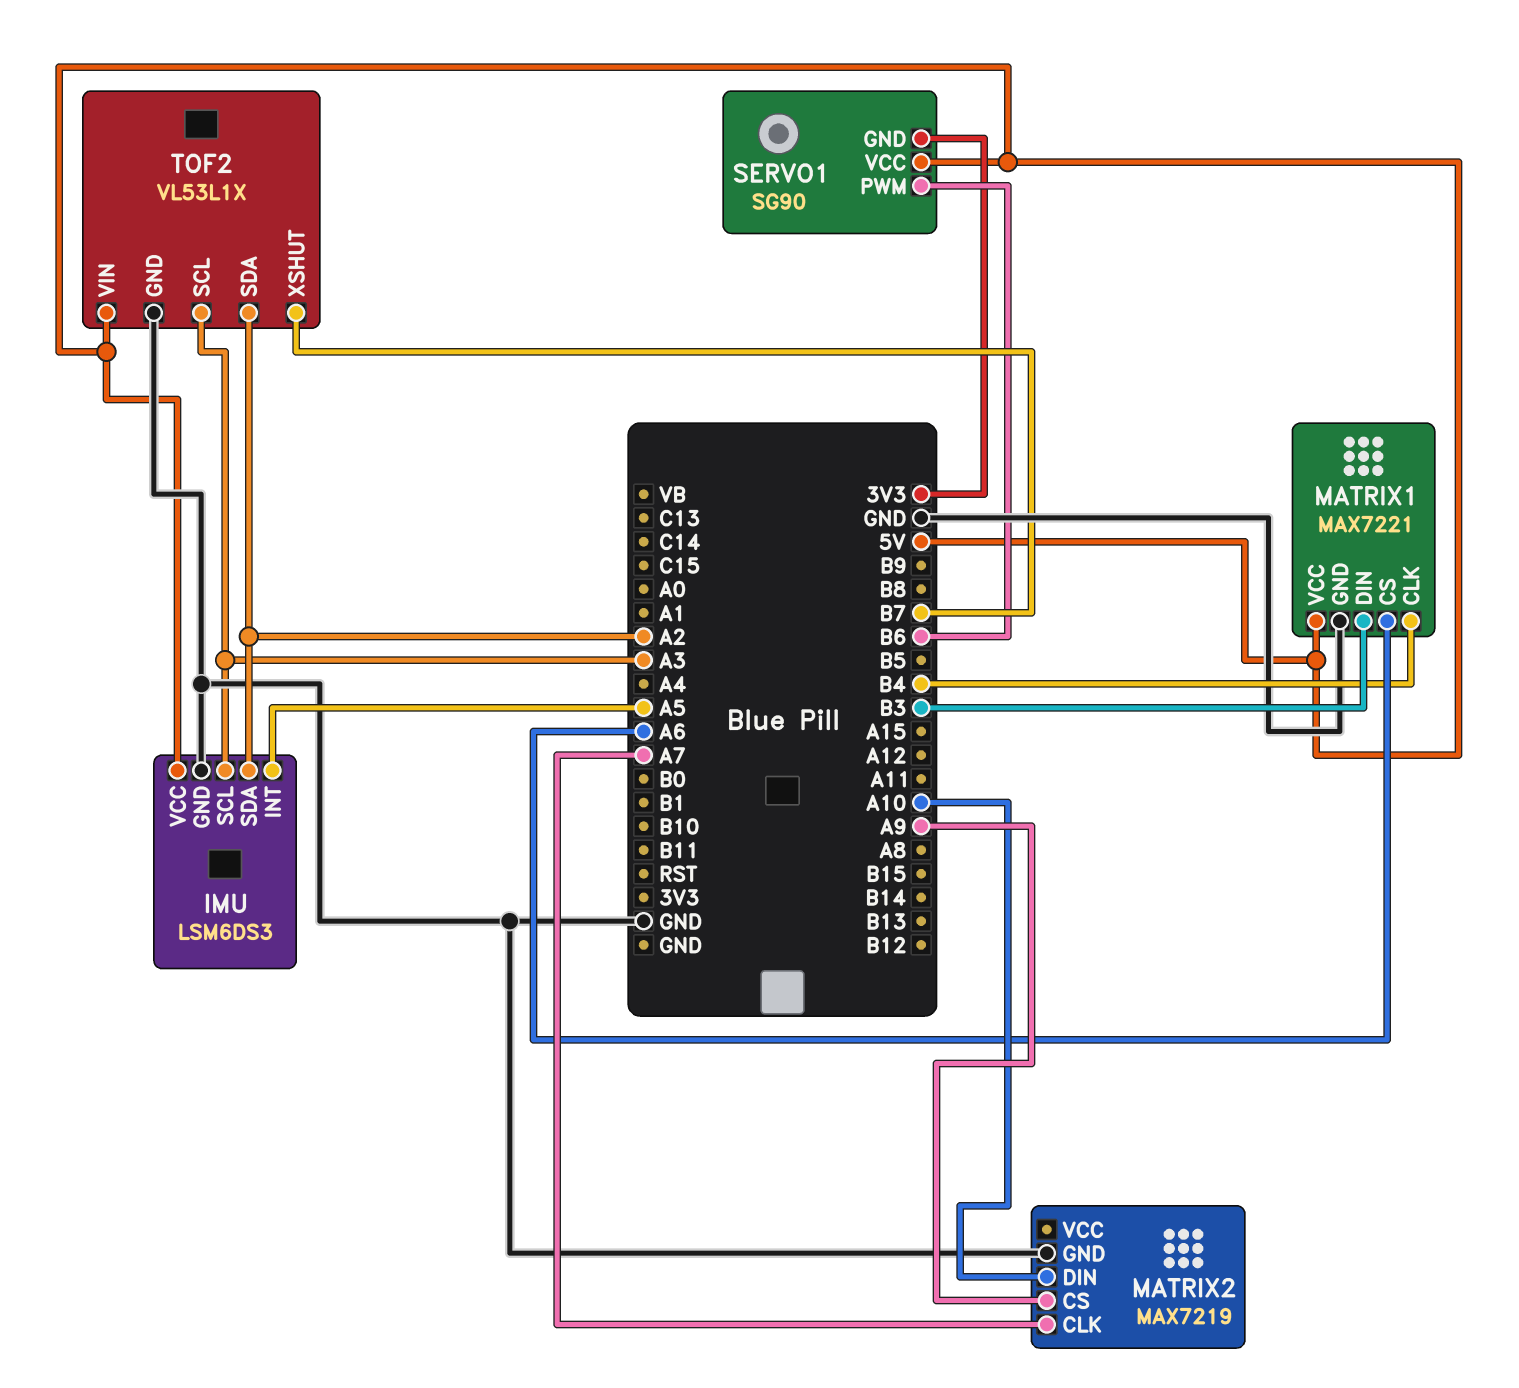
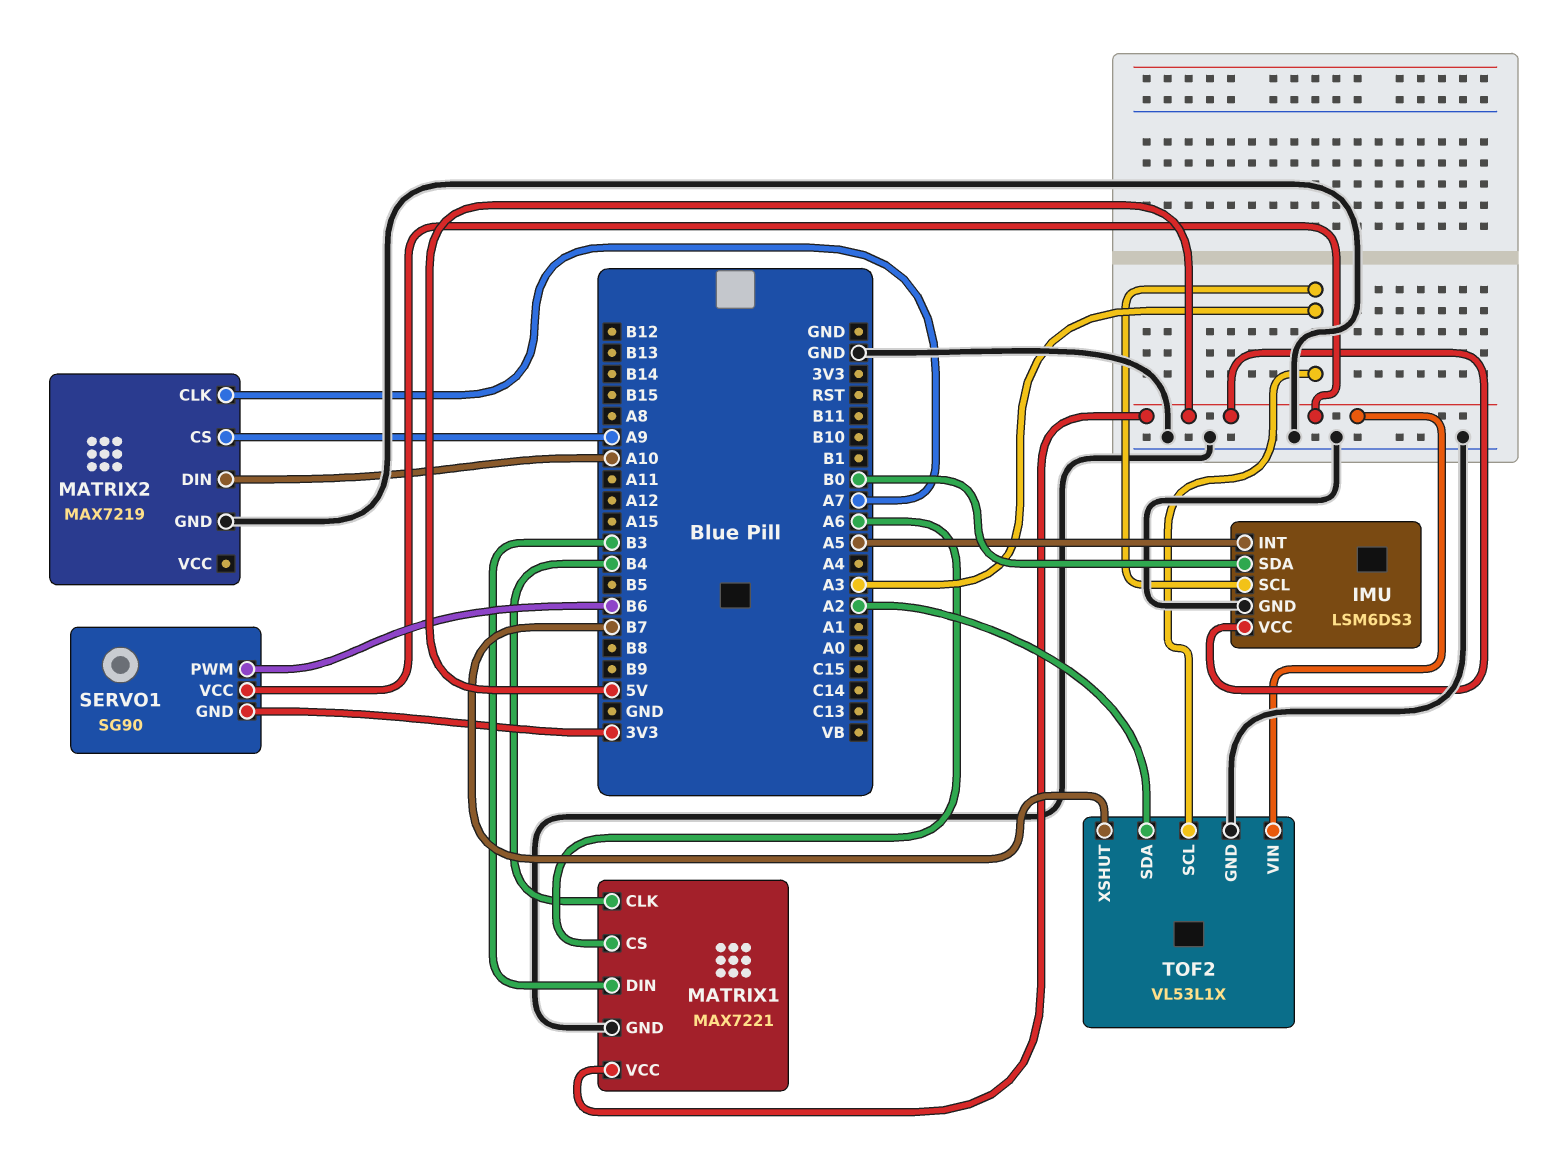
IMU pin SDA: A2 -> B0

